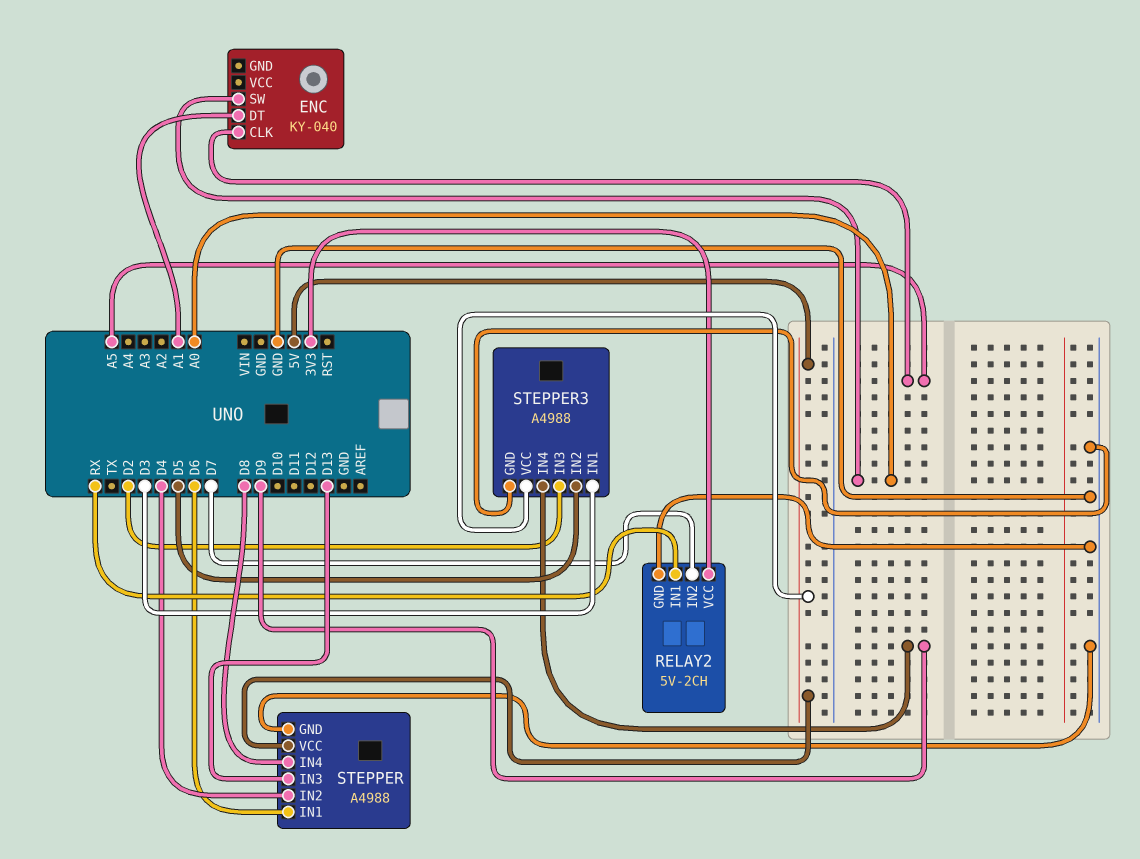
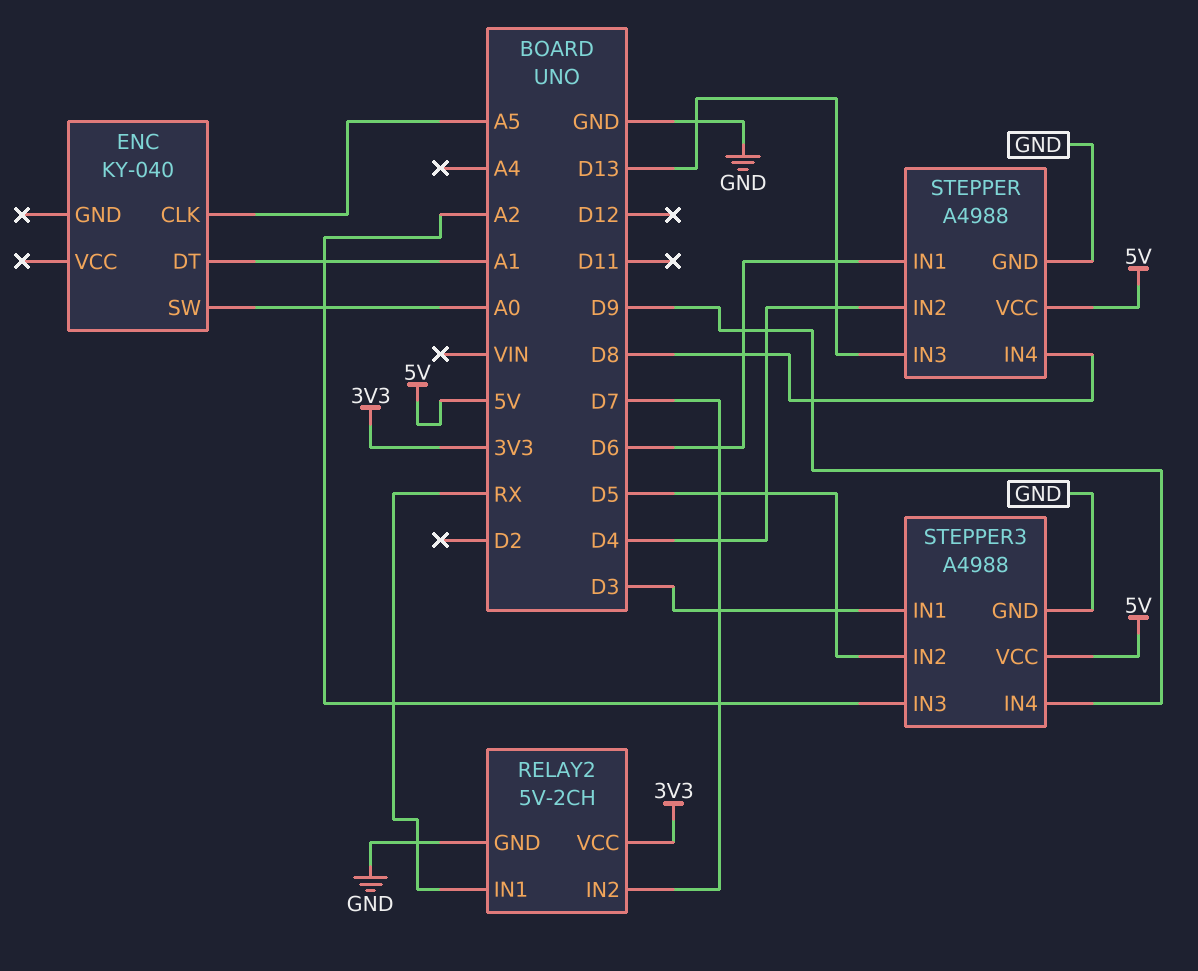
STEPPER3 pin IN3: D2 -> A2

